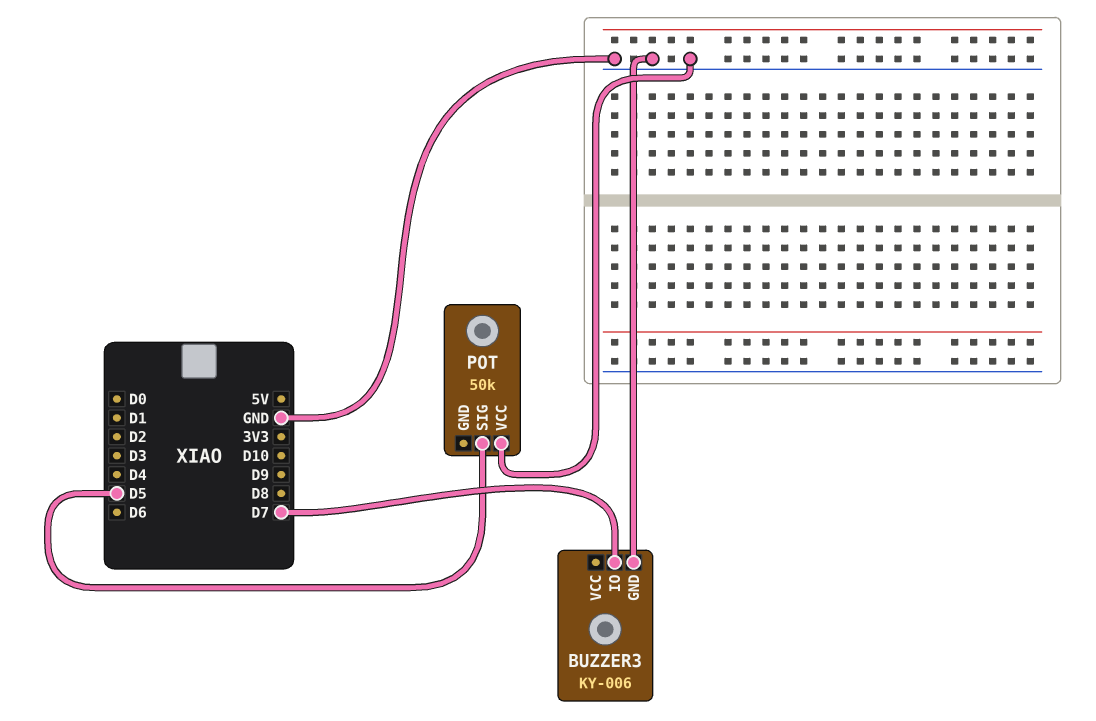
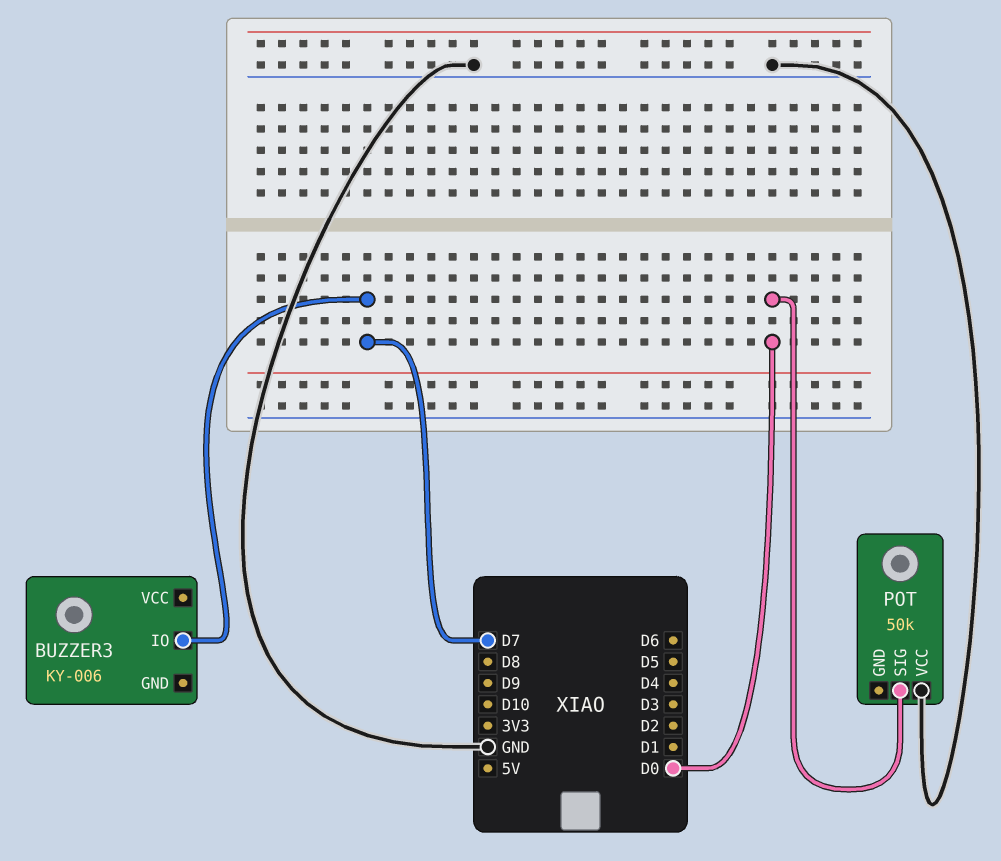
BUZZER3 pin GND: GND -> none
POT pin SIG: D5 -> D0

